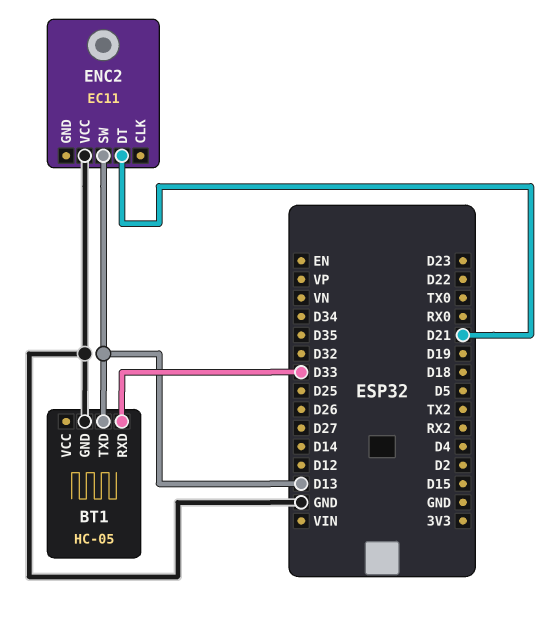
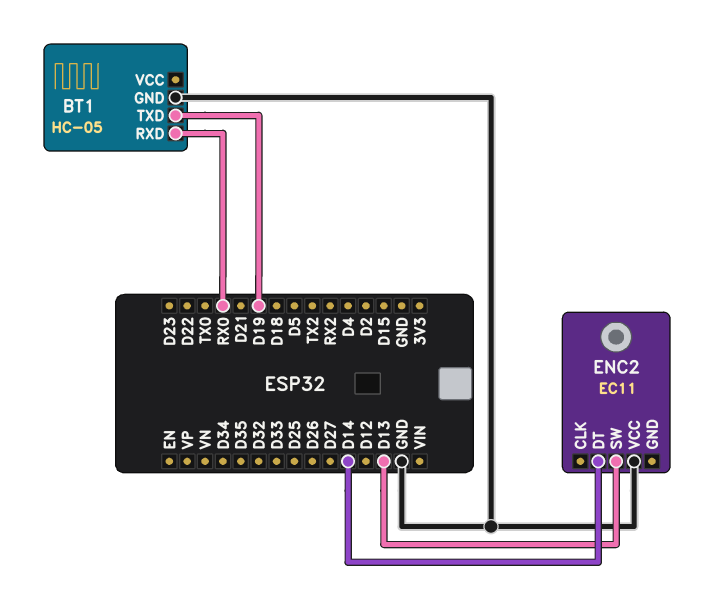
BT1 pin RXD: D33 -> RX0
BT1 pin TXD: D13 -> D19
ENC2 pin DT: D21 -> D14

